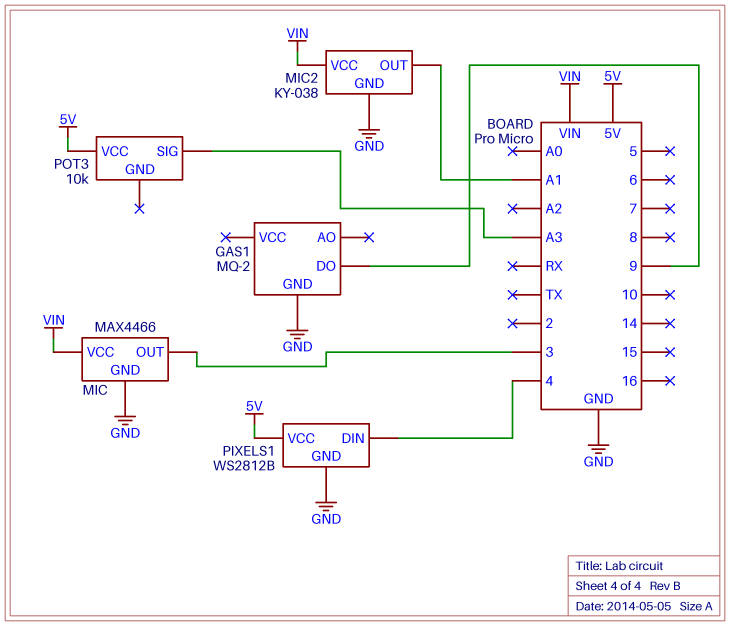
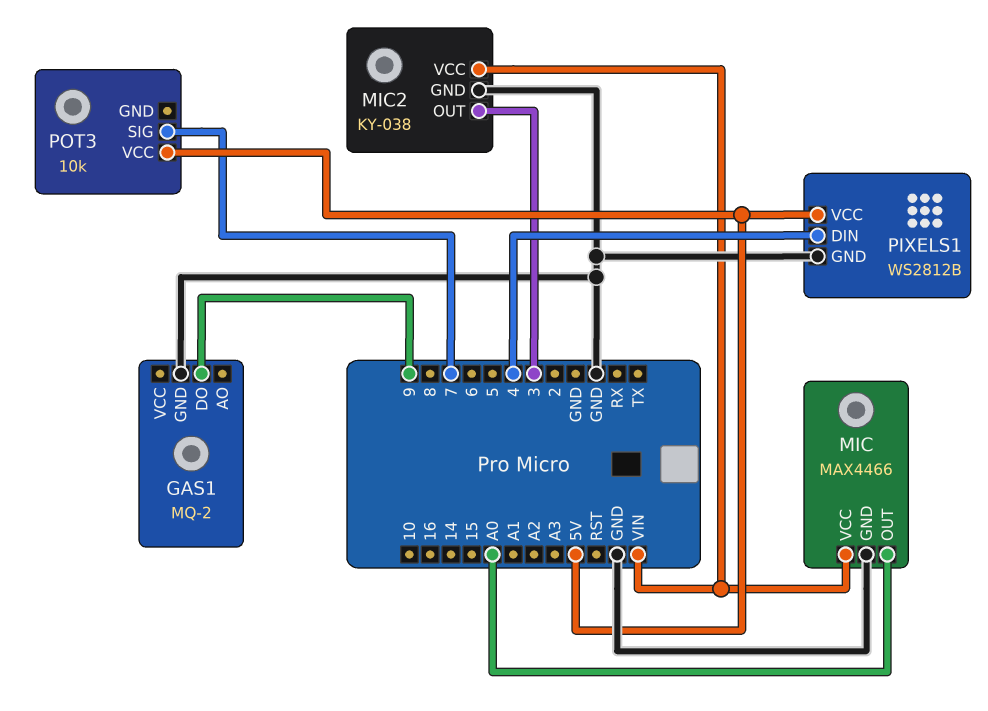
MIC pin OUT: 3 -> A0
MIC2 pin OUT: A1 -> 3
POT3 pin SIG: A3 -> 7

